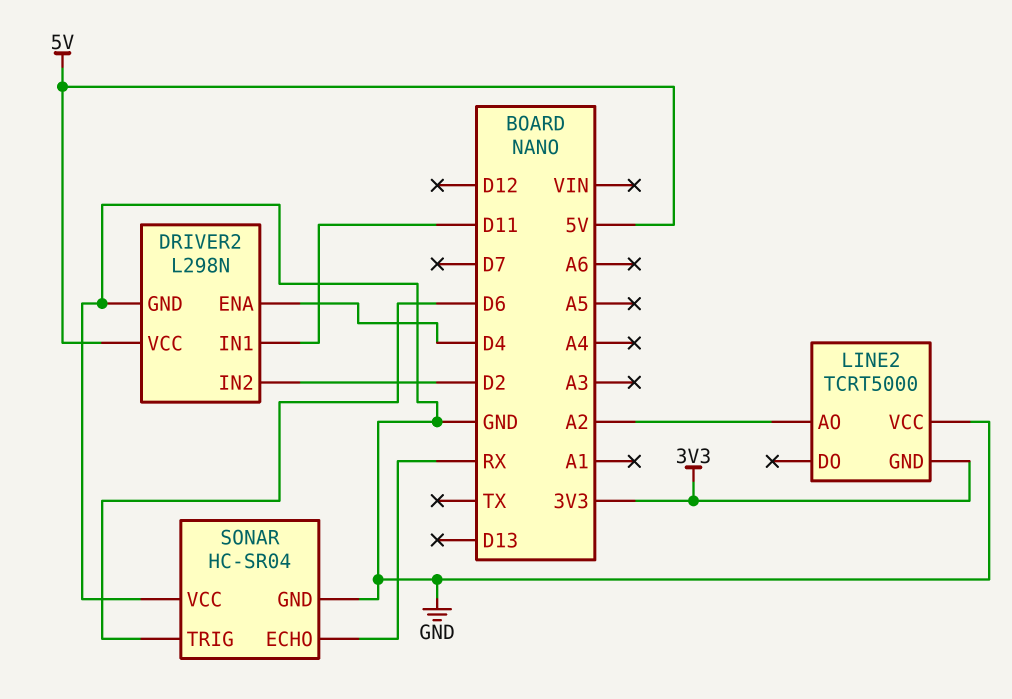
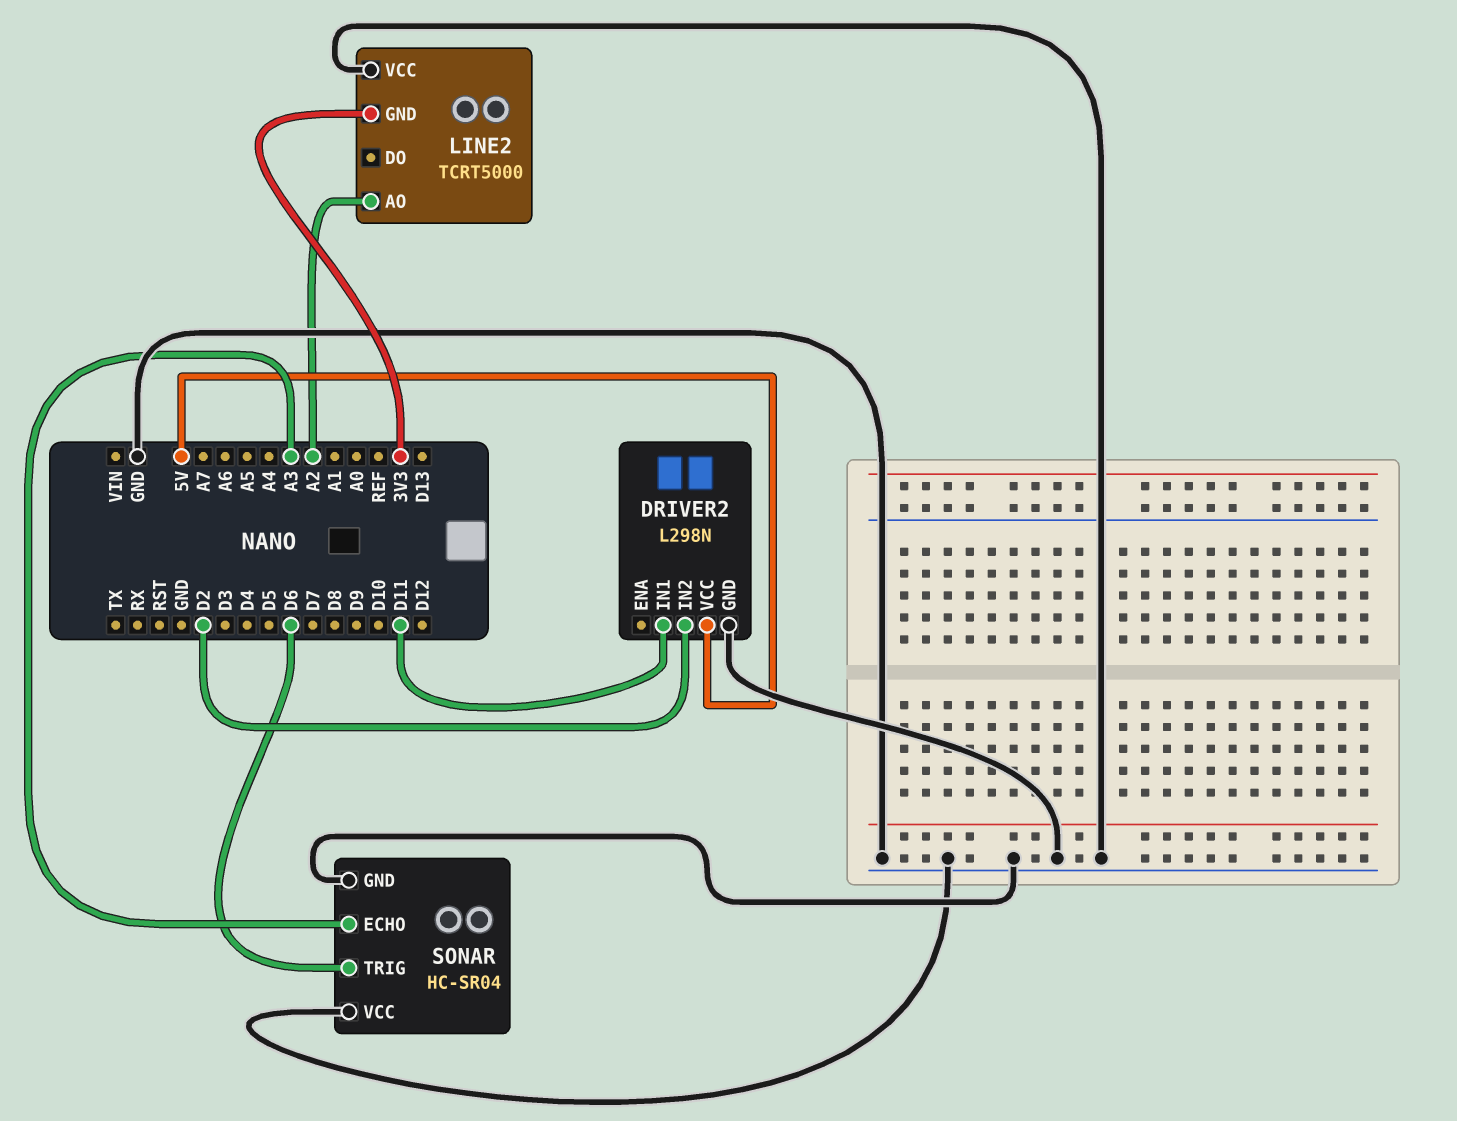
DRIVER2 pin ENA: D4 -> none
SONAR pin ECHO: RX -> A3

